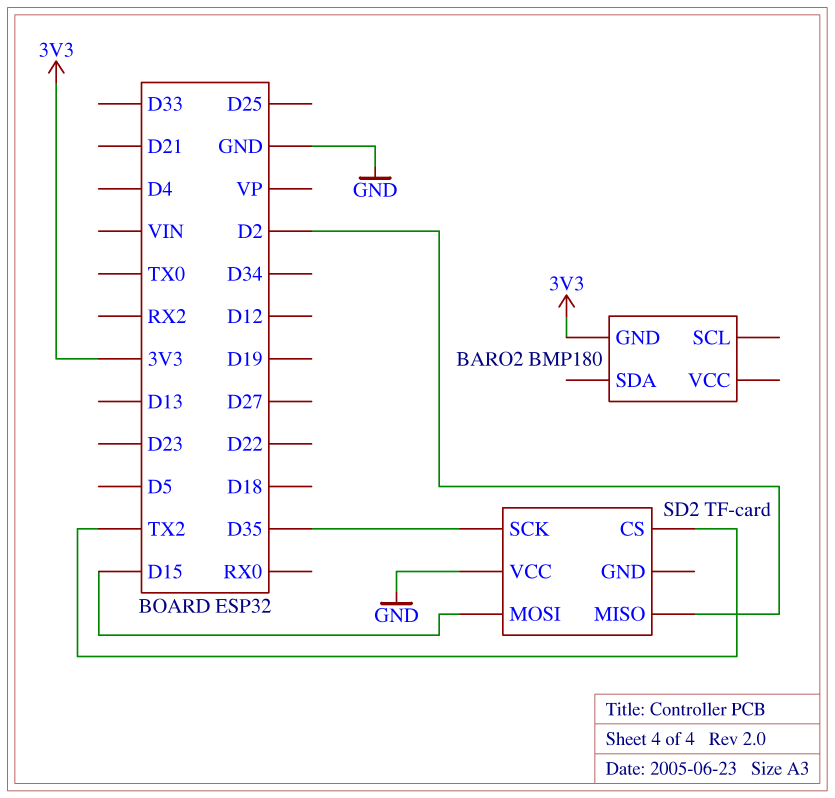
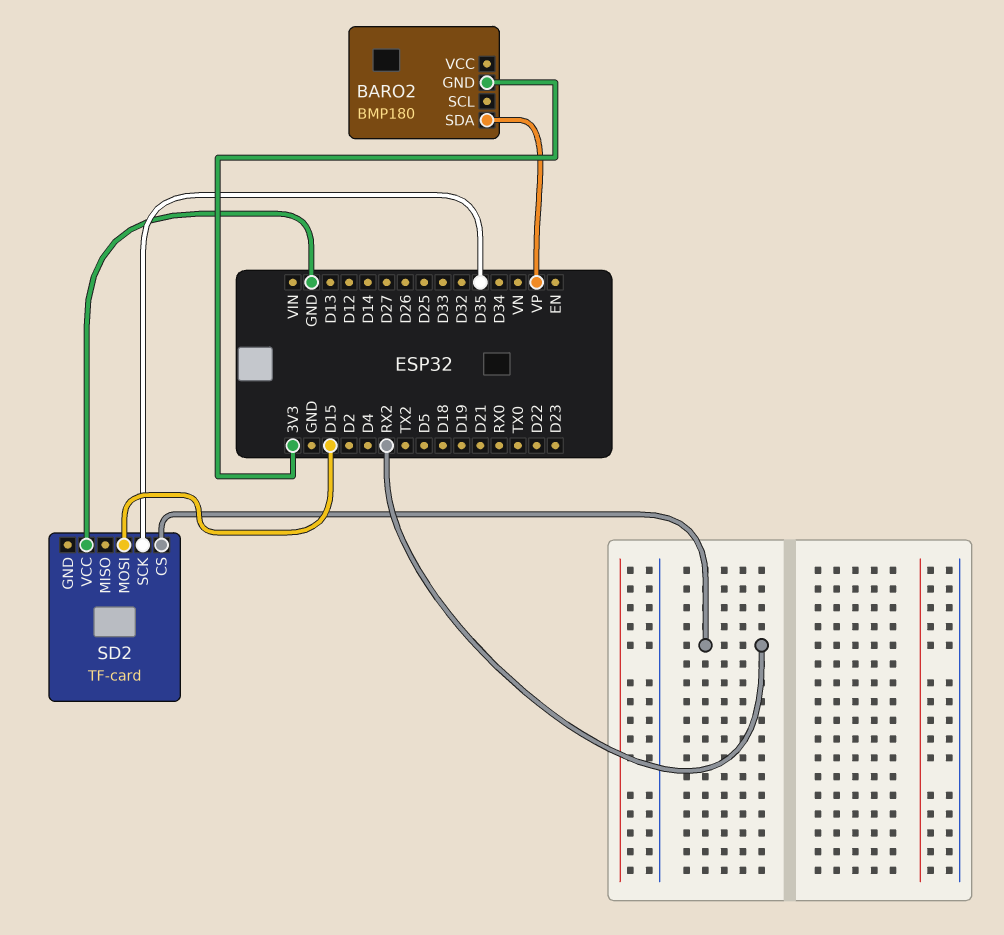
BARO2 pin SDA: none -> VP
SD2 pin CS: TX2 -> RX2
SD2 pin MISO: D2 -> none

